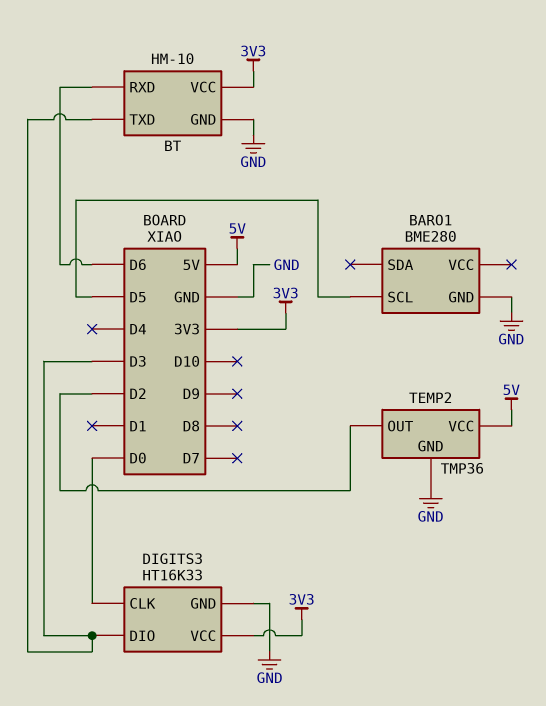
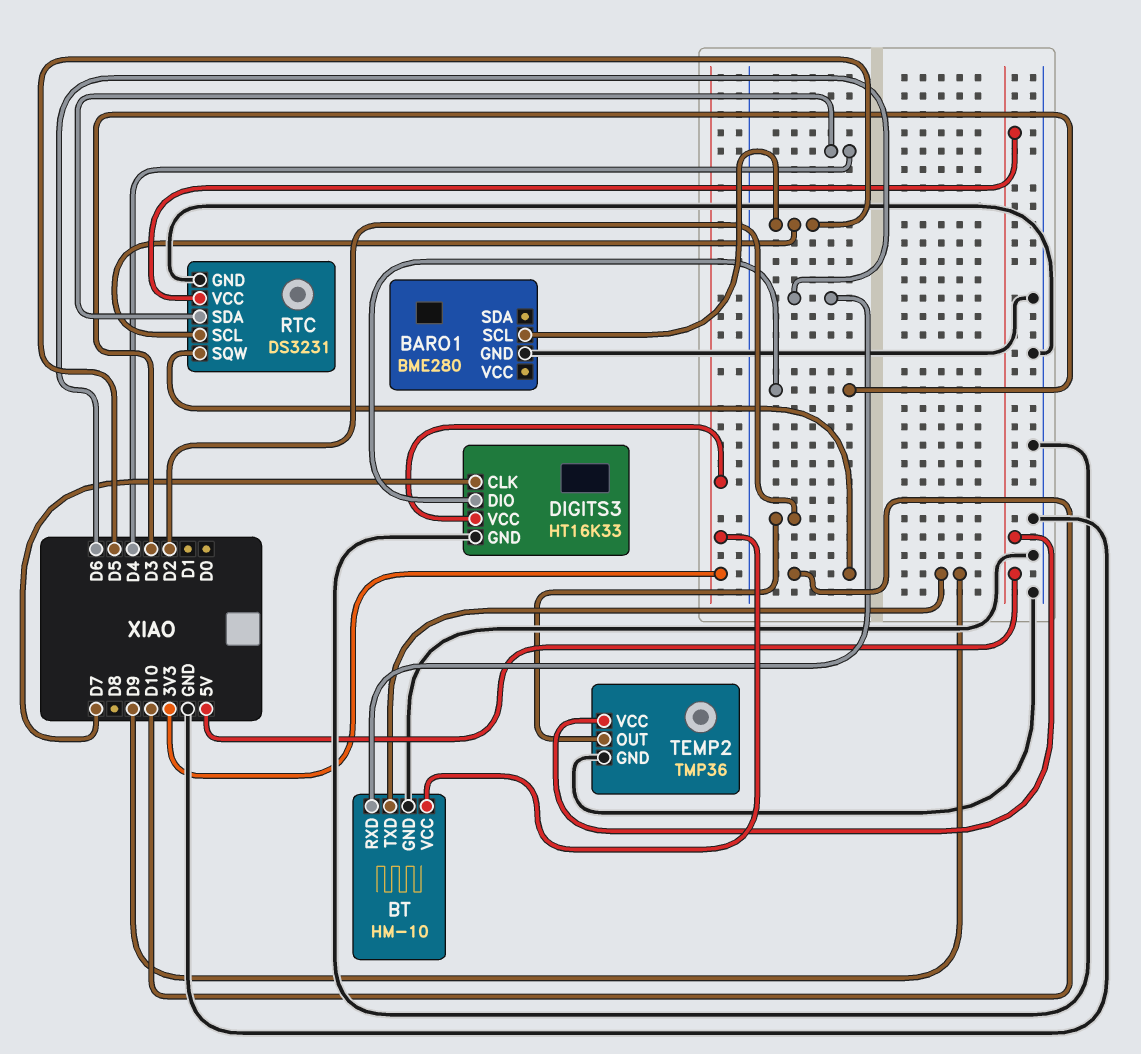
BT pin TXD: D3 -> D9
DIGITS3 pin CLK: D0 -> D7
RTC: none -> DS3231
RTC pin GND: none -> GND
RTC pin SCL: none -> D5
RTC pin SDA: none -> D4
RTC pin SQW: none -> D10
RTC pin VCC: none -> 5V

